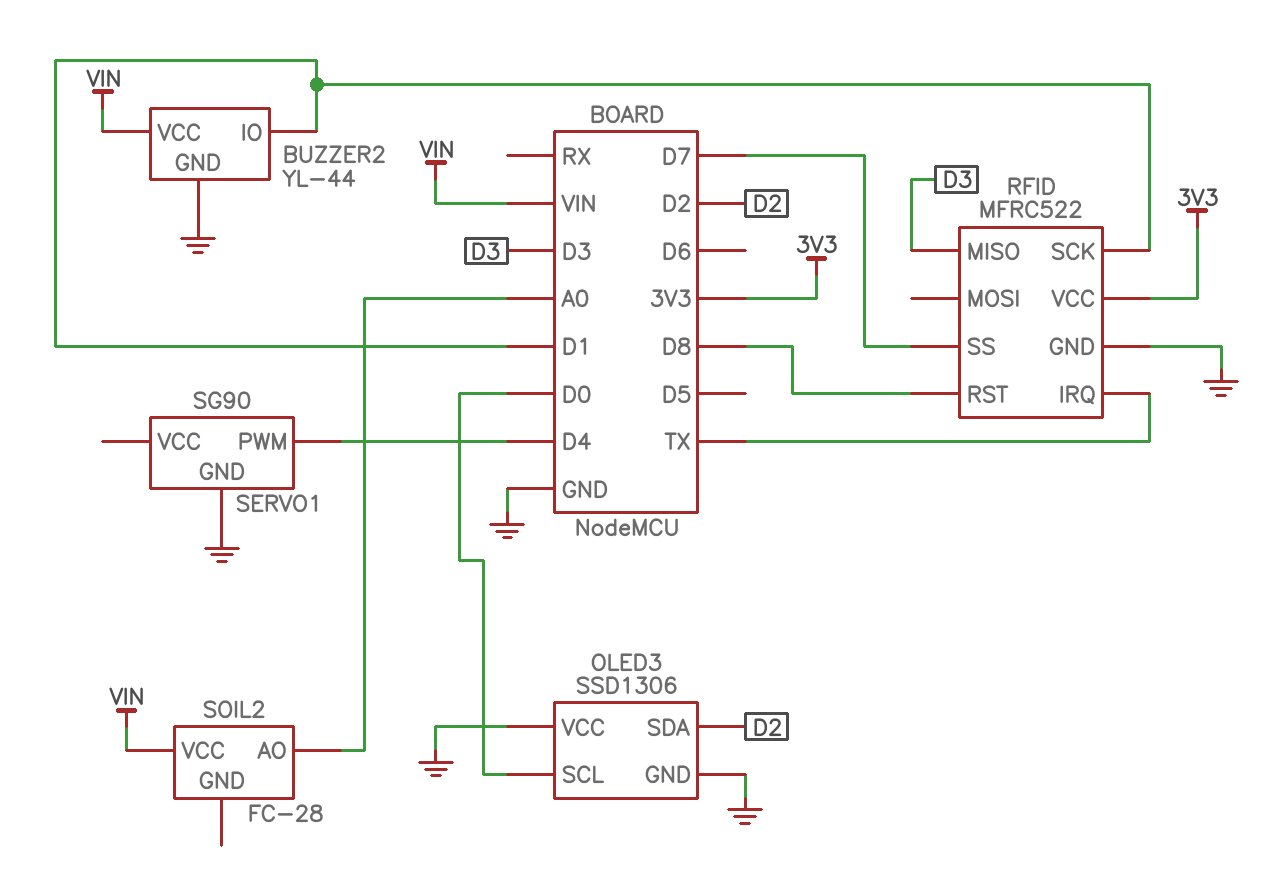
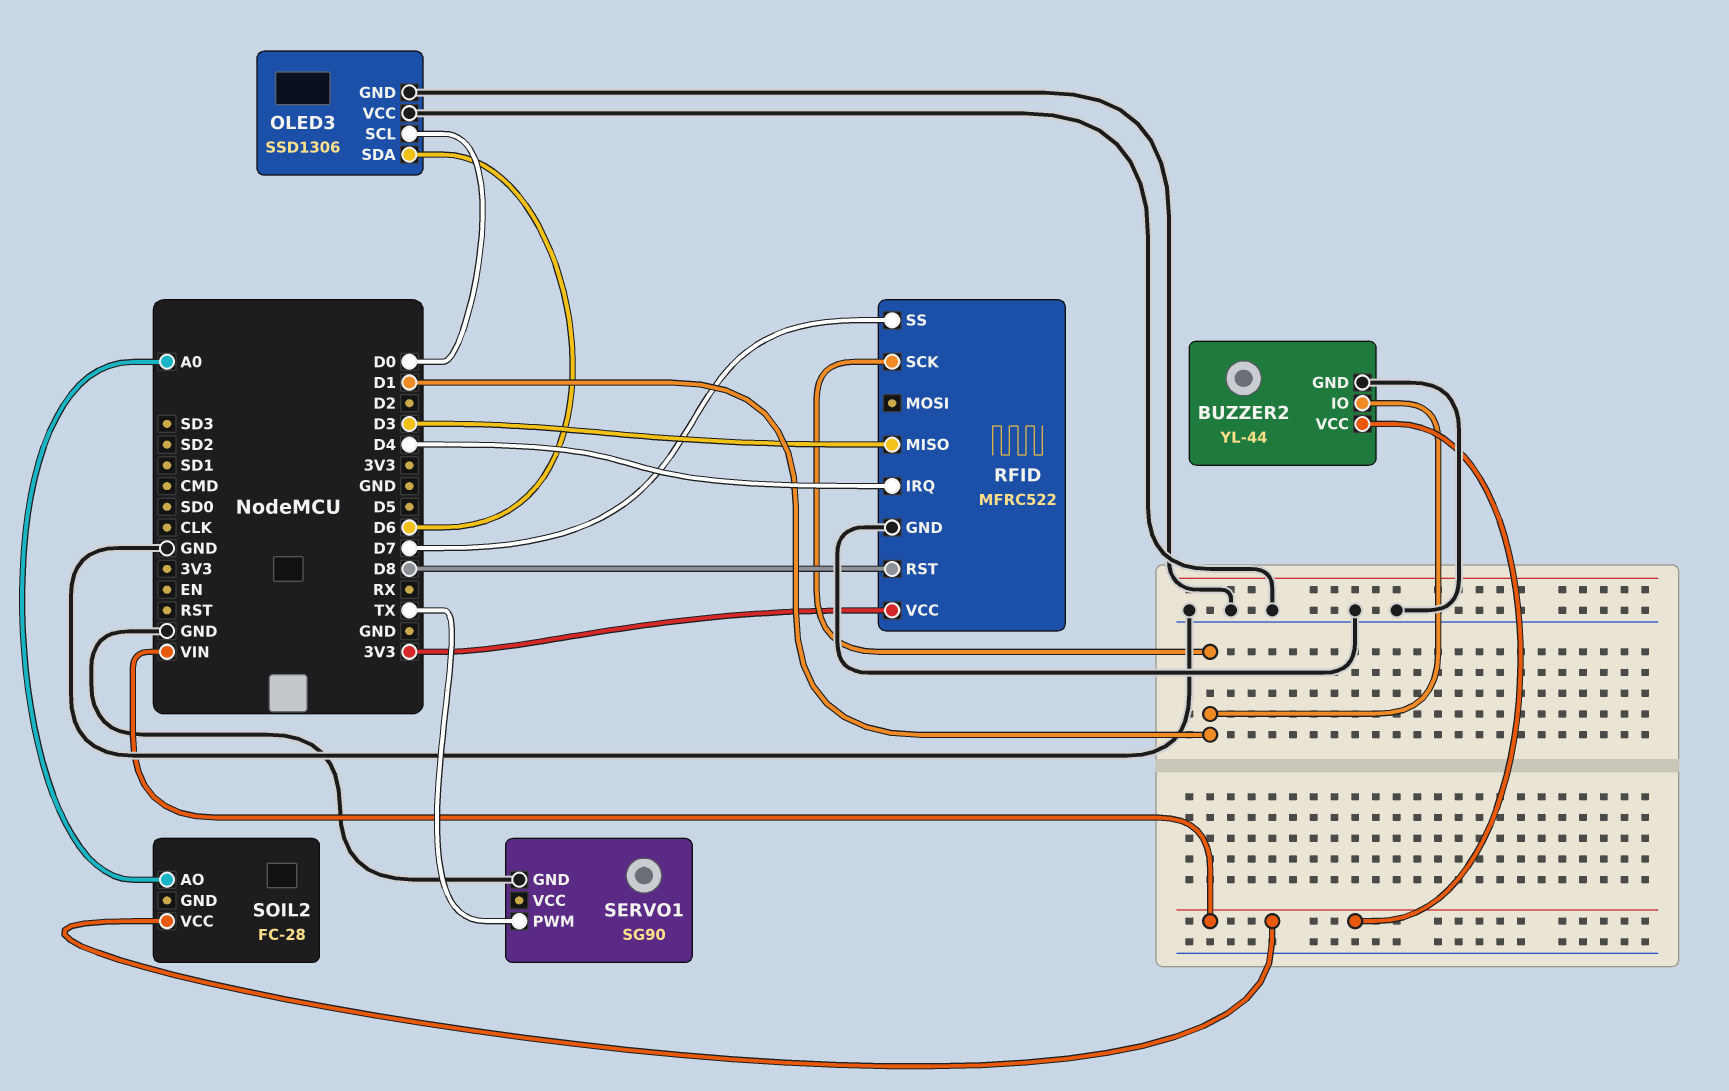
OLED3 pin SDA: D2 -> D6
RFID pin IRQ: TX -> D4
SERVO1 pin PWM: D4 -> TX

